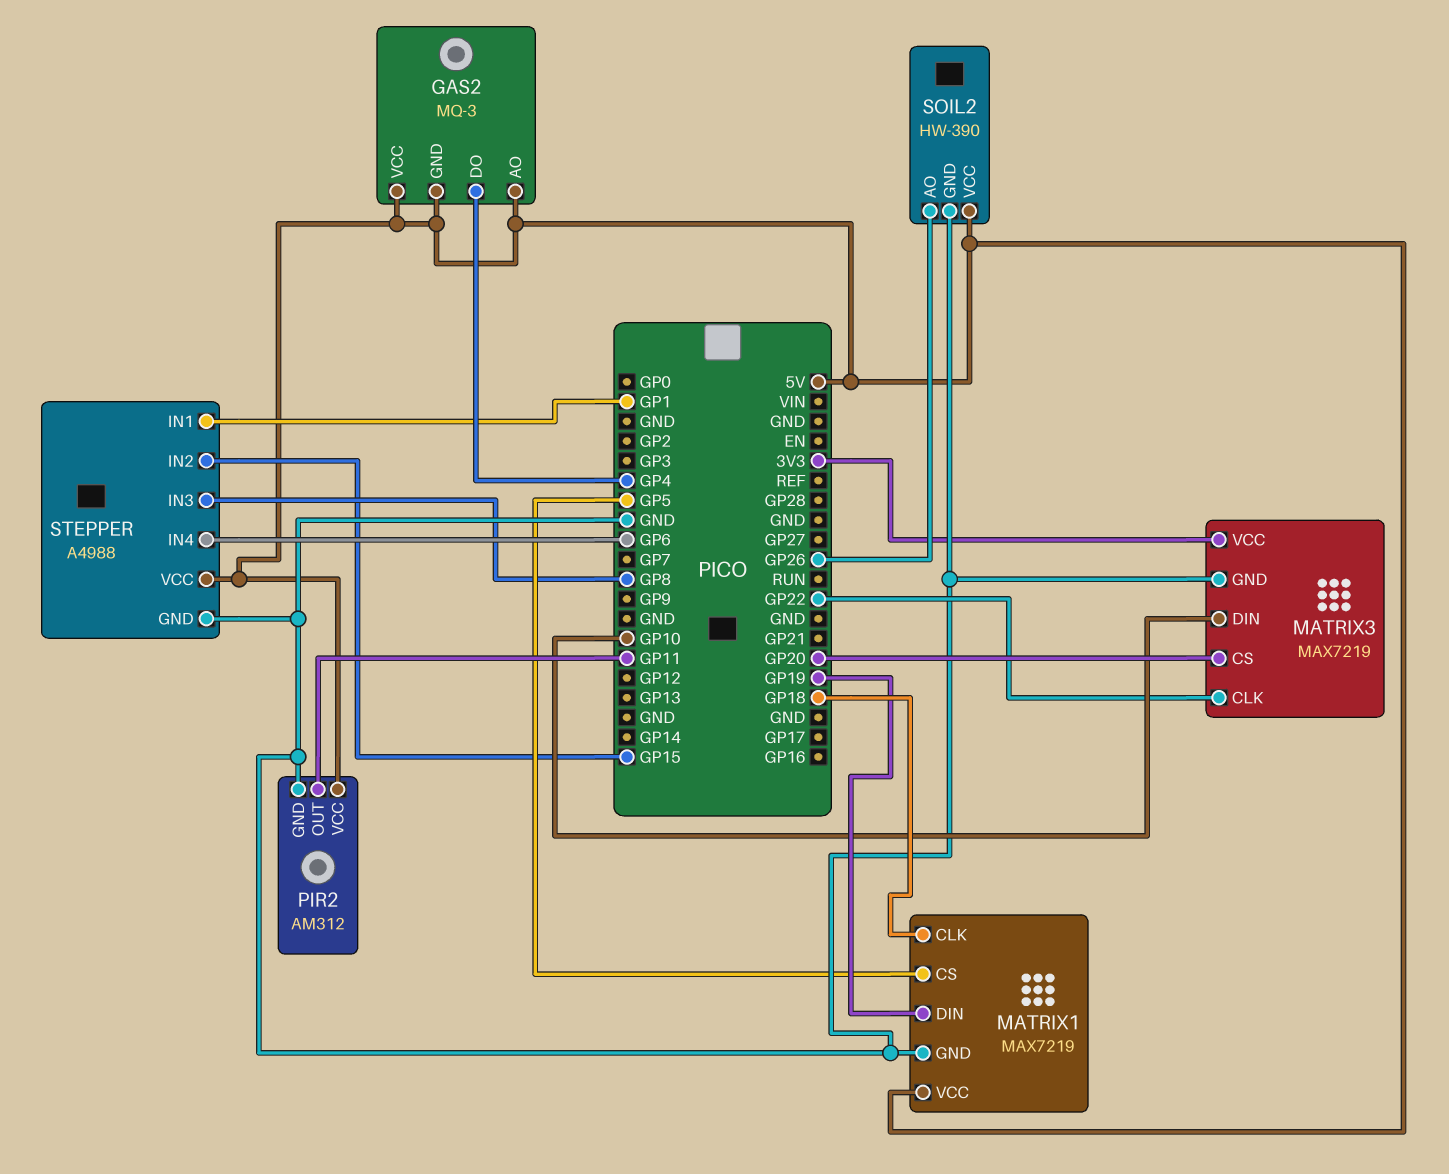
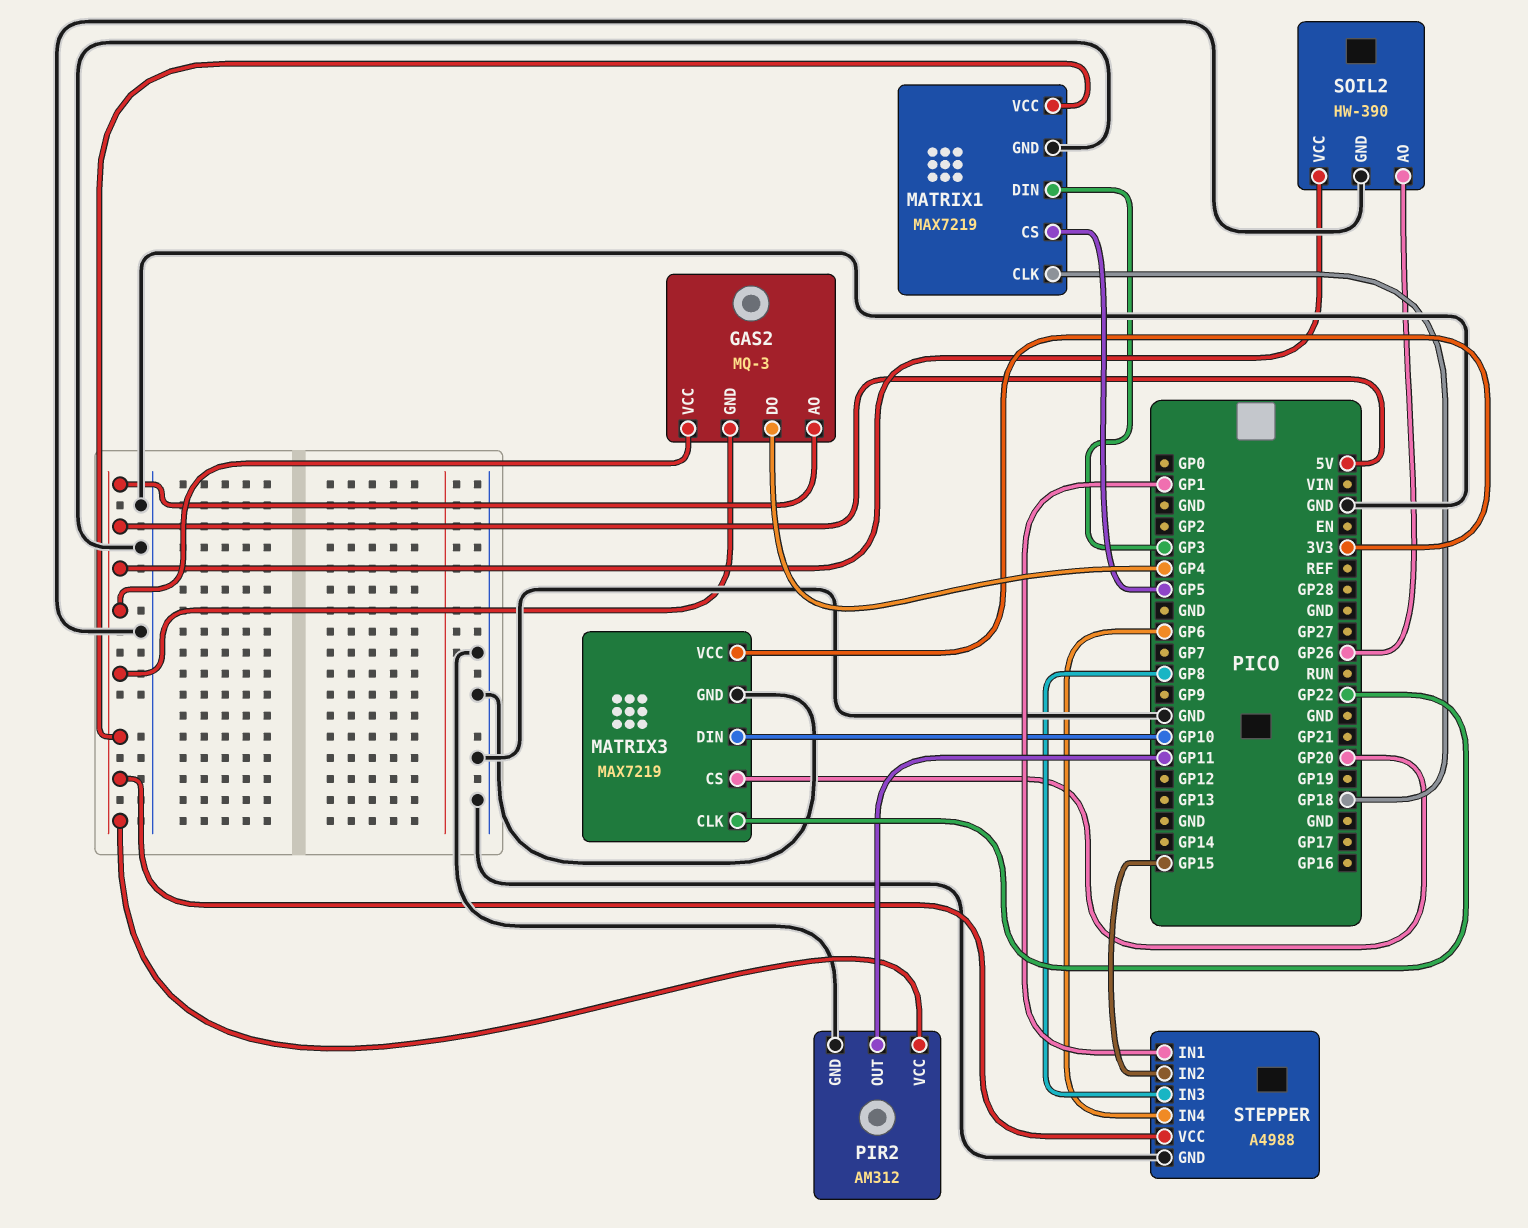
MATRIX1 pin DIN: GP19 -> GP3

